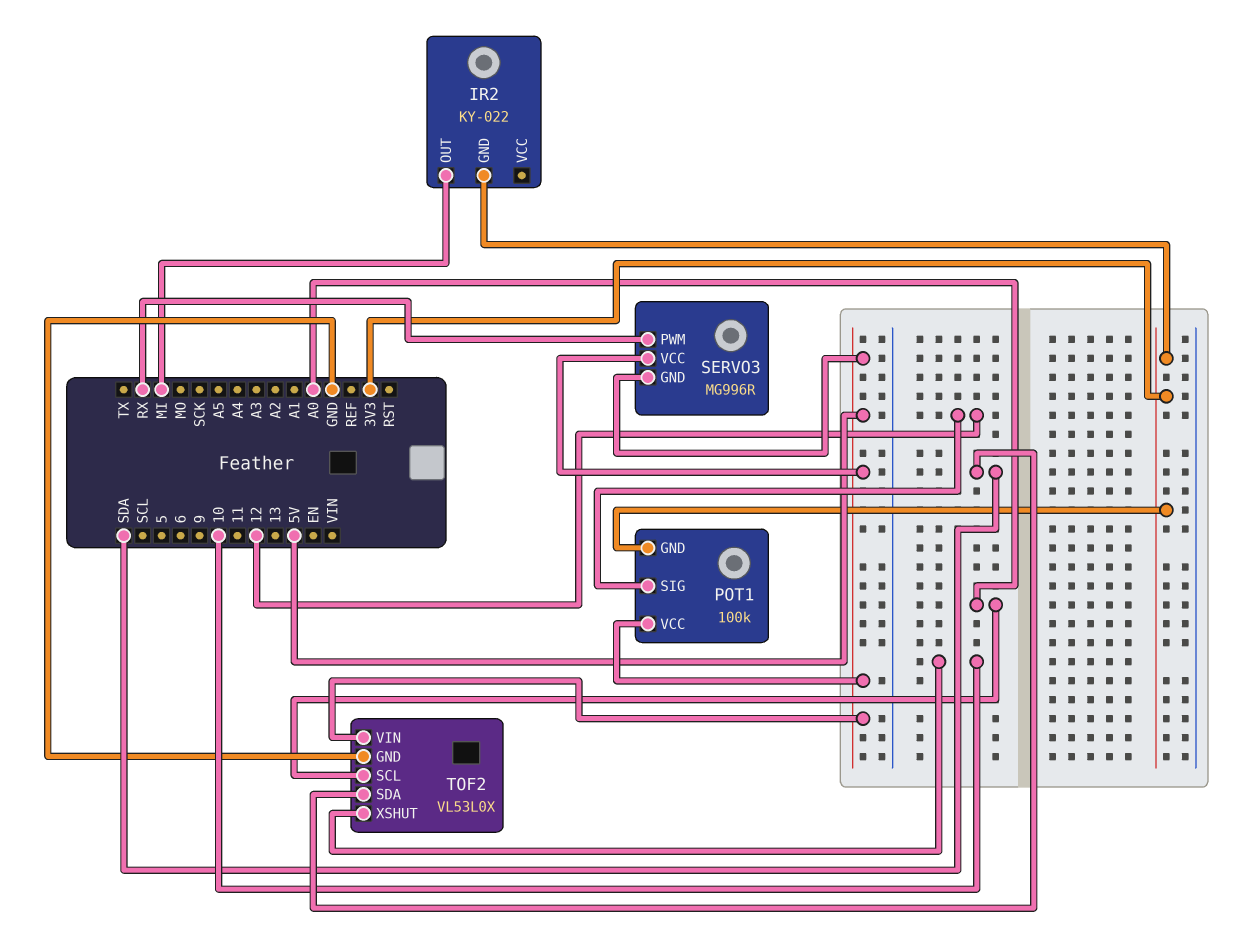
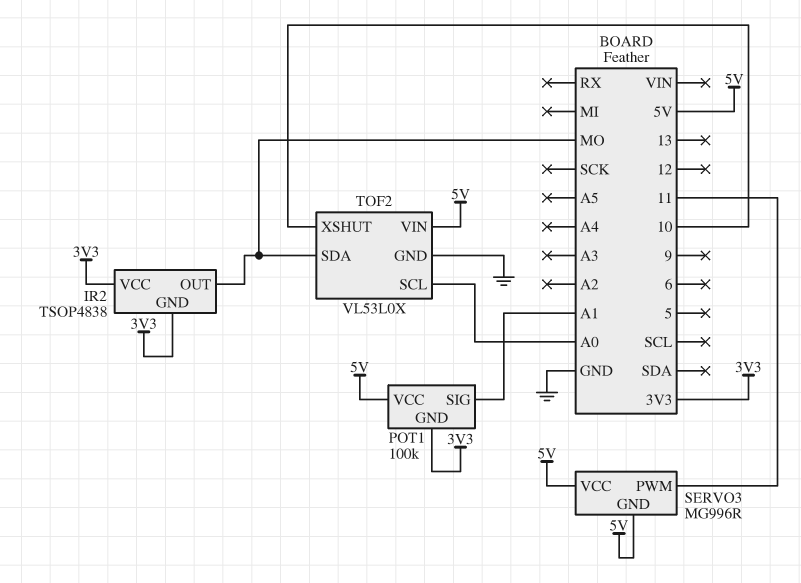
IR2: KY-022 -> TSOP4838
IR2 pin OUT: MI -> MO
IR2 pin VCC: none -> 3V3
POT1 pin SIG: 12 -> A1
SERVO3 pin PWM: RX -> 11
TOF2 pin SDA: SDA -> MO

